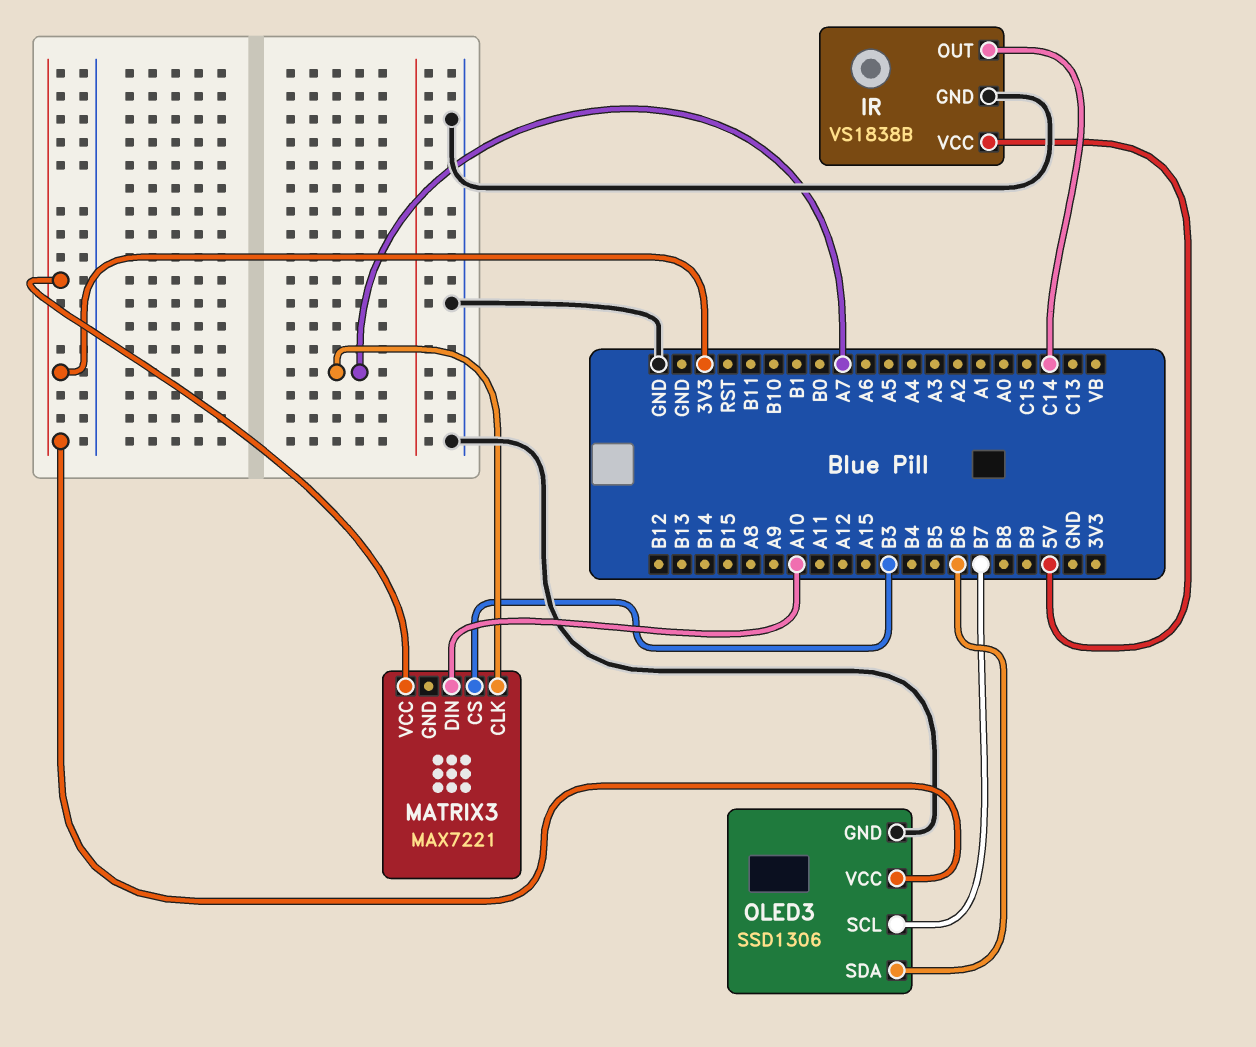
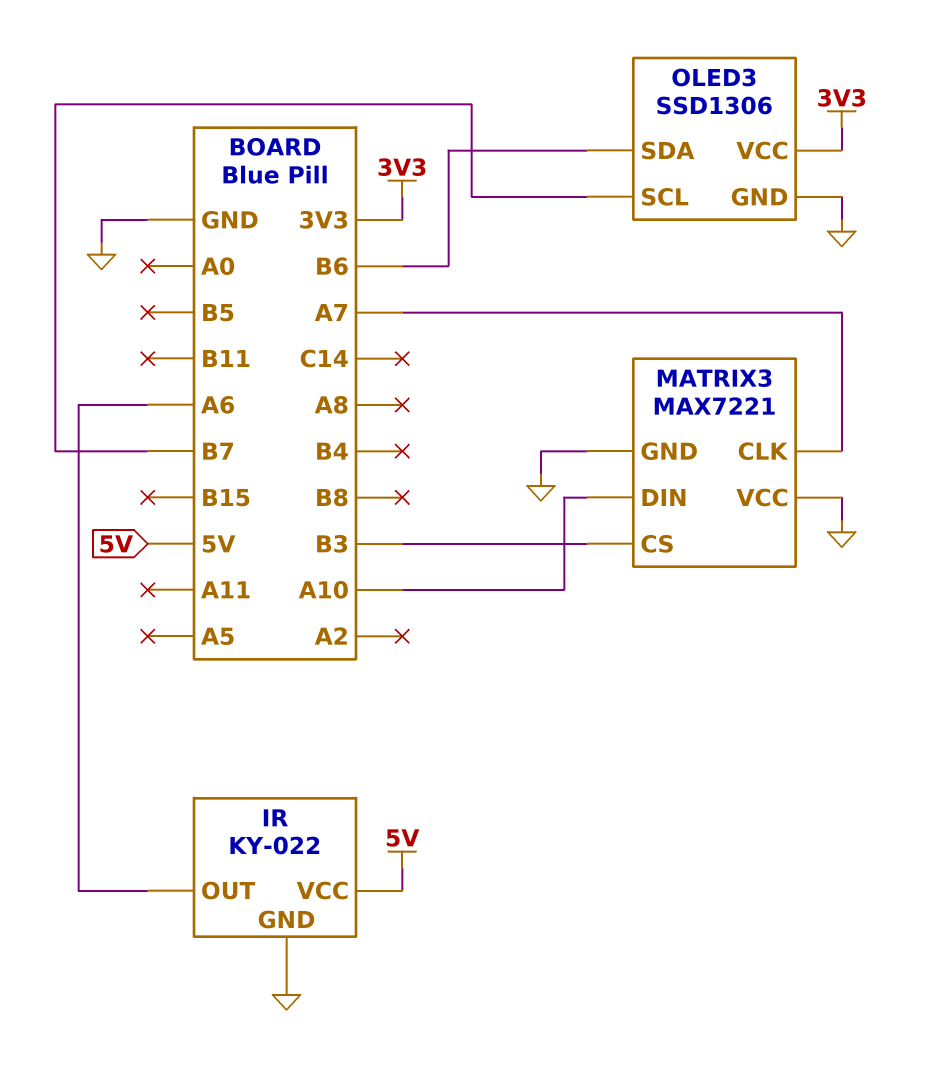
IR: VS1838B -> KY-022
IR pin OUT: C14 -> A6
MATRIX3 pin GND: none -> GND
MATRIX3 pin VCC: 3V3 -> GND

